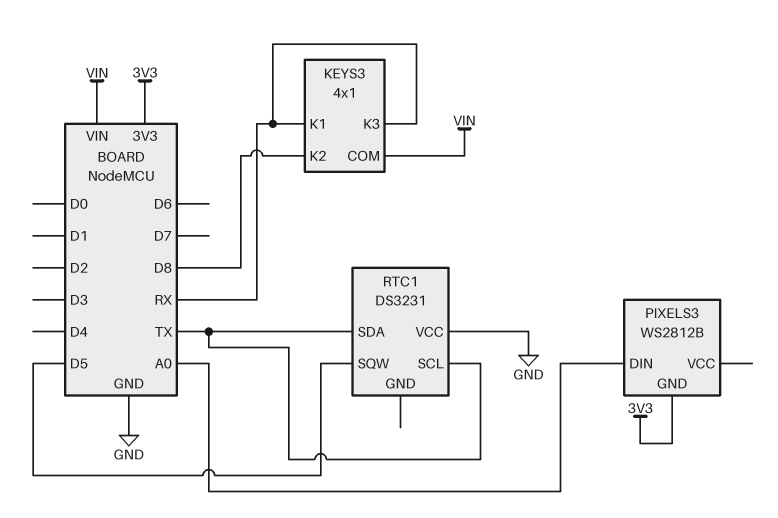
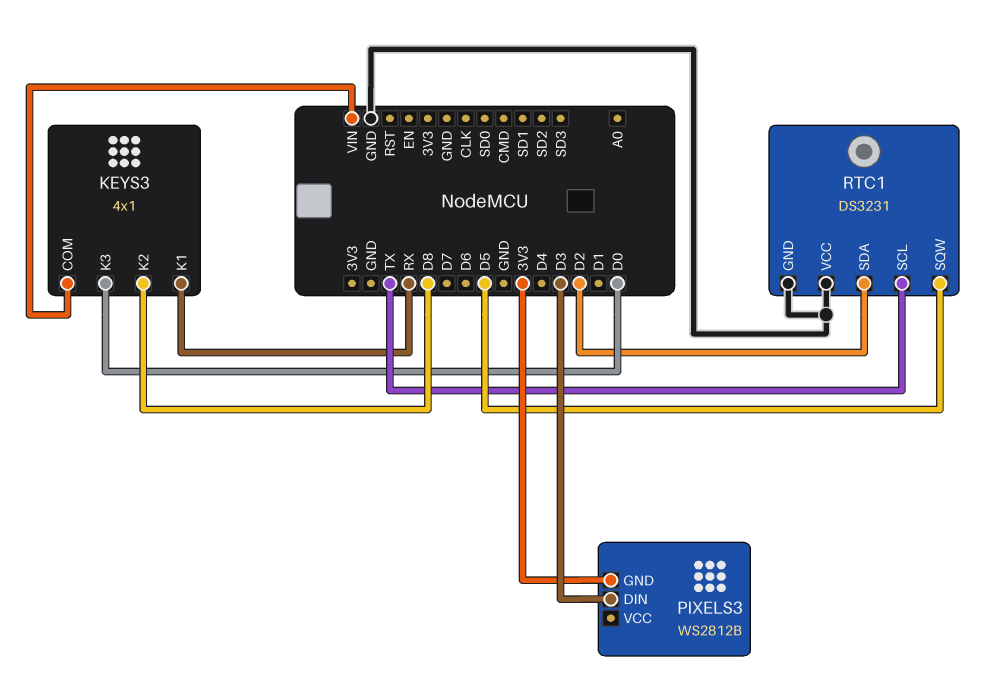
KEYS3 pin K3: RX -> D0
PIXELS3 pin DIN: A0 -> D3
RTC1 pin GND: none -> GND
RTC1 pin SDA: TX -> D2

